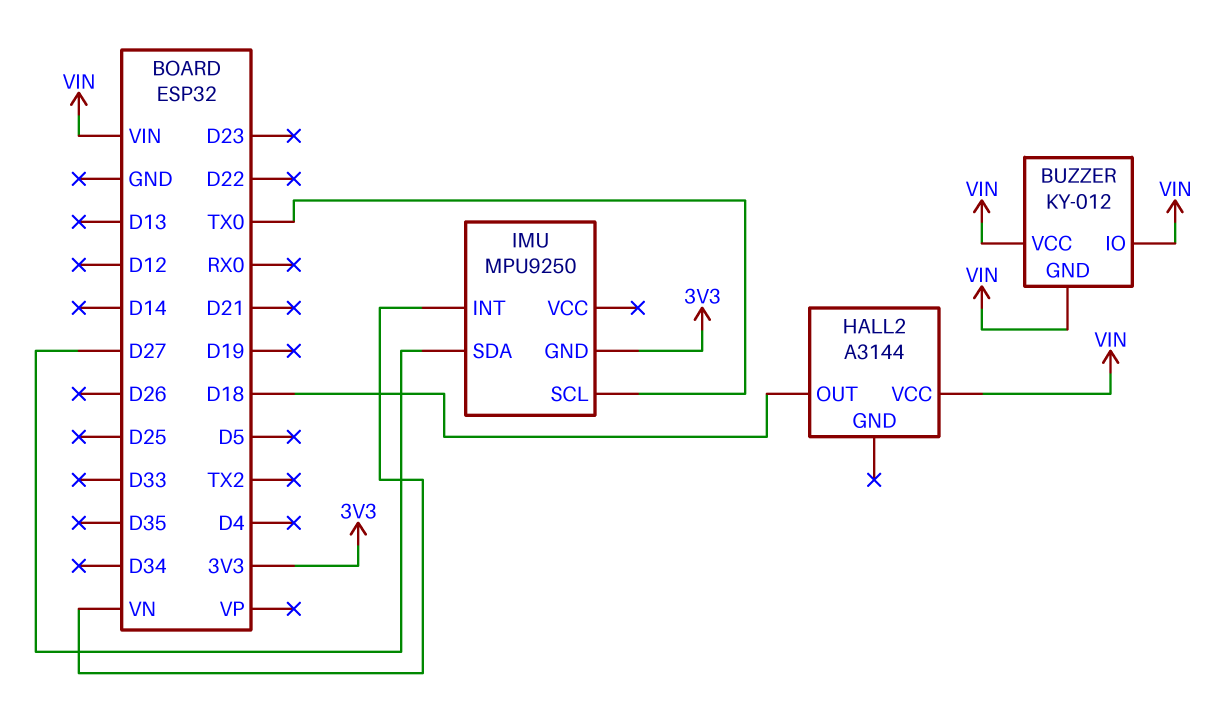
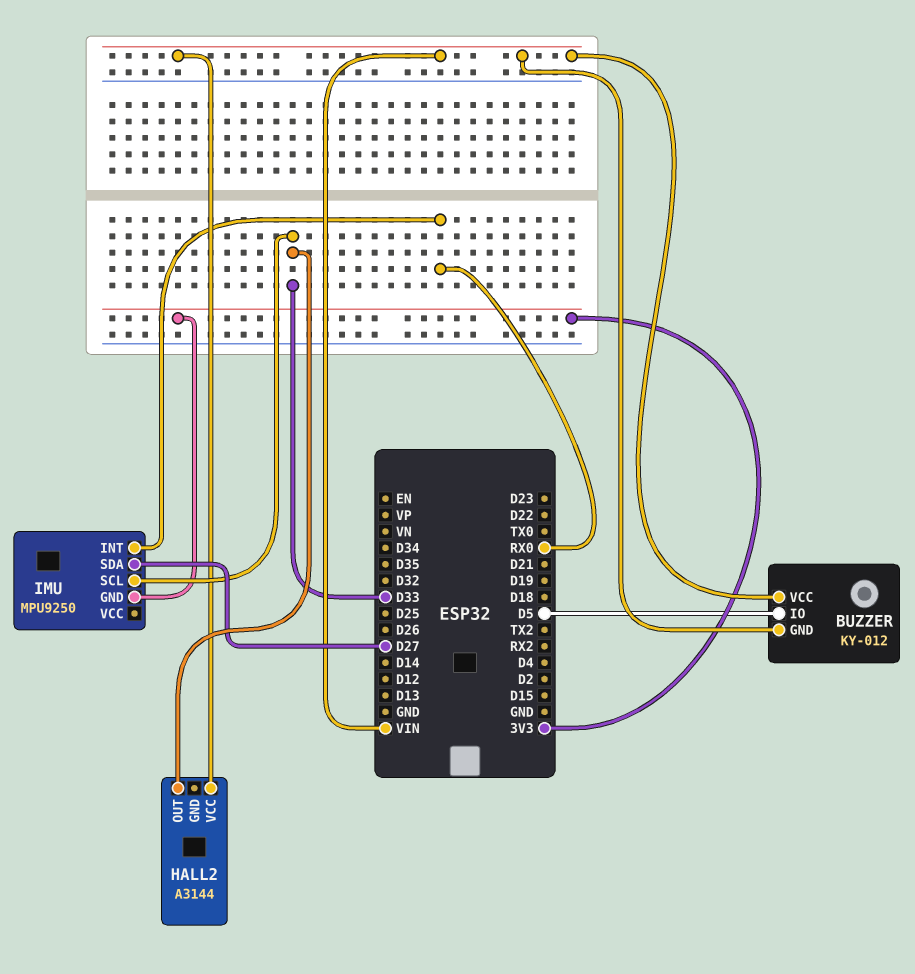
BUZZER pin IO: VIN -> D5
HALL2 pin OUT: D18 -> D33
IMU pin INT: VN -> RX0
IMU pin SCL: TX0 -> D33

